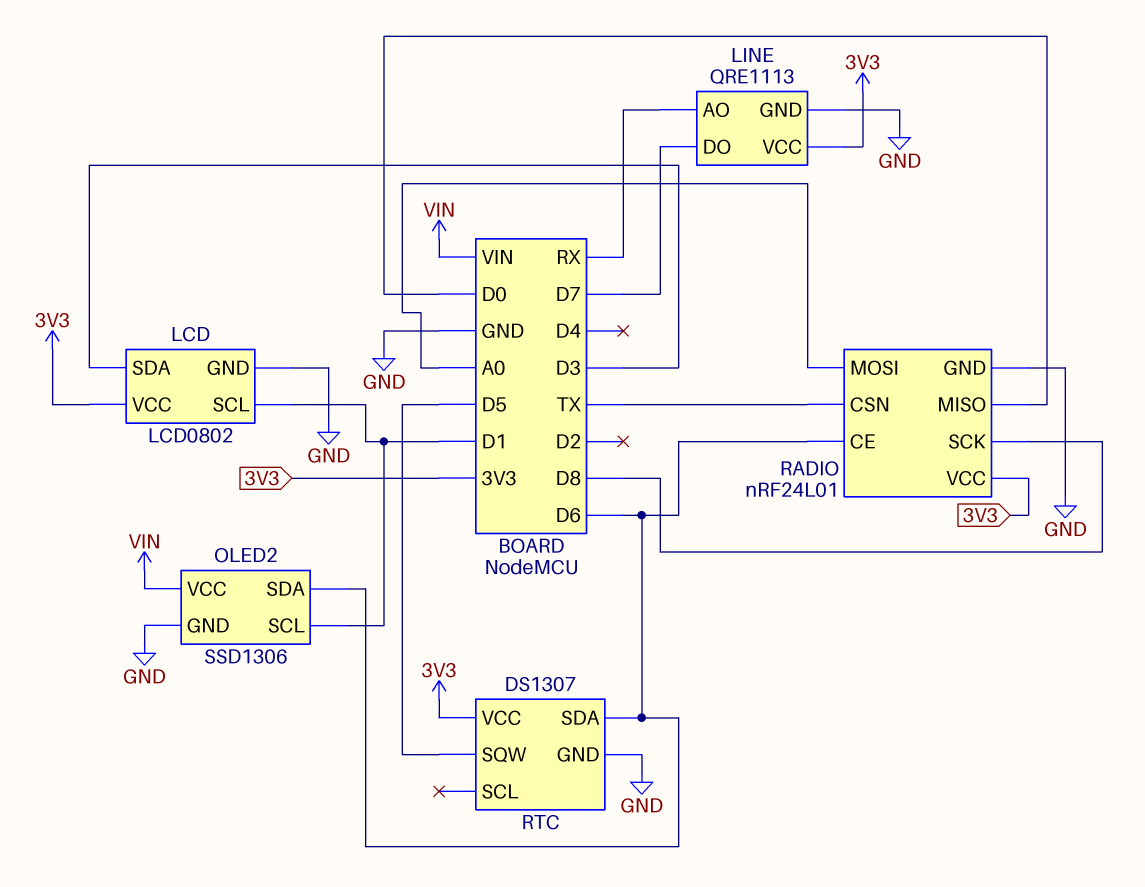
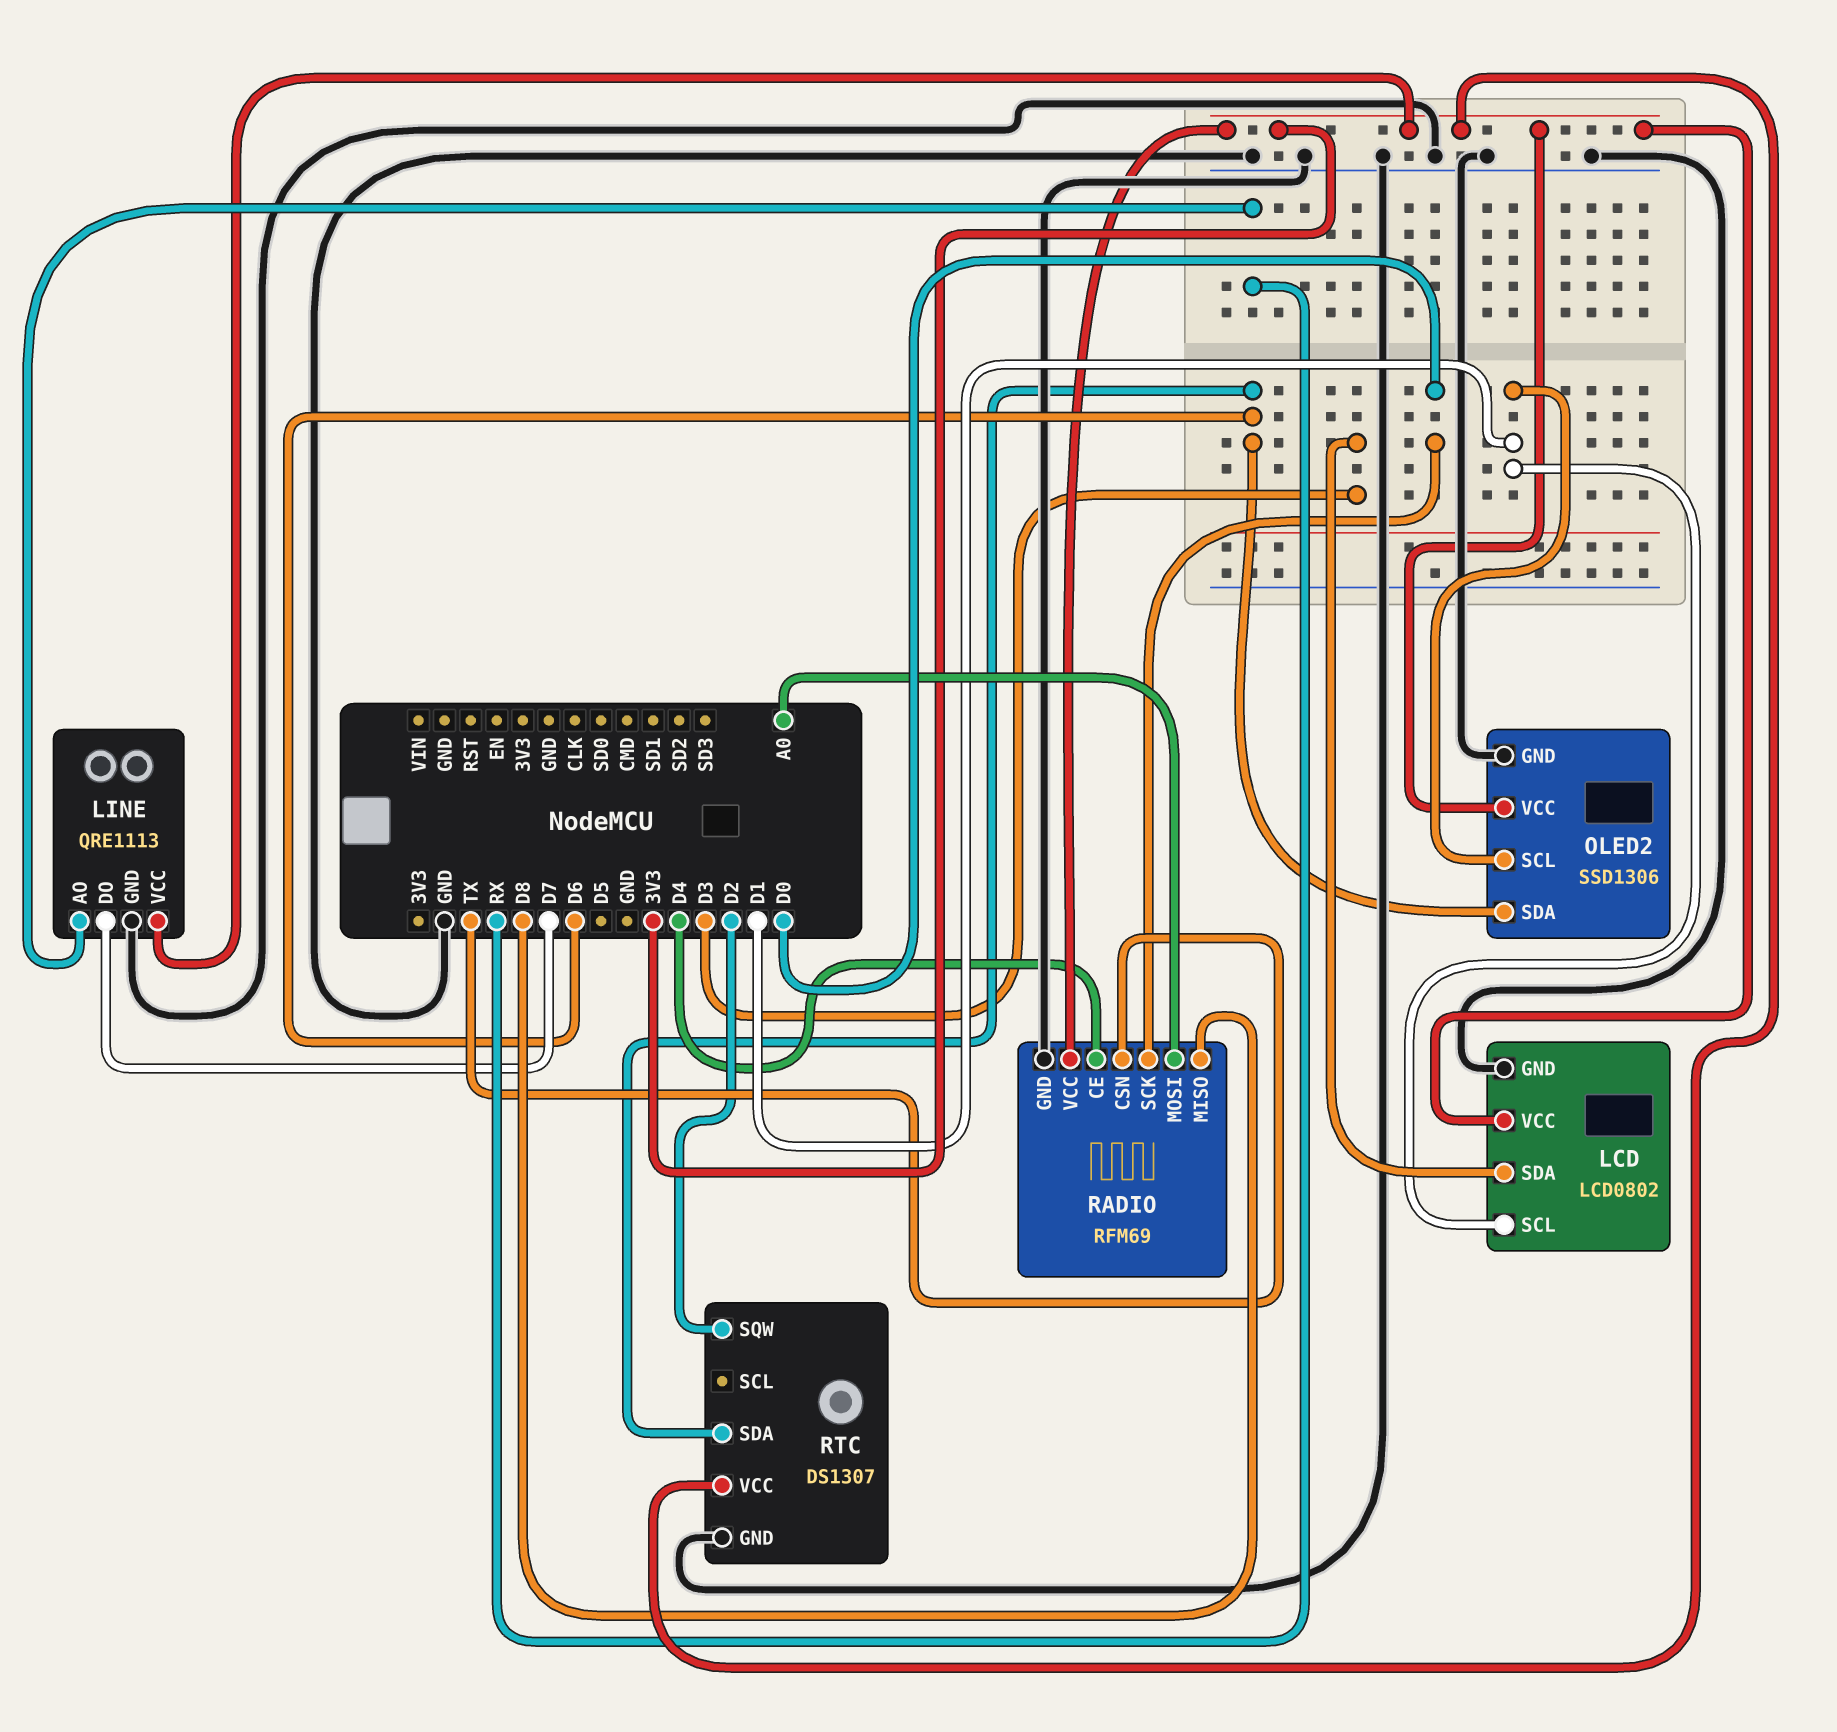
OLED2 pin VCC: VIN -> 3V3
RADIO: nRF24L01 -> RFM69
RADIO pin CE: D6 -> D4
RADIO pin MISO: D0 -> D8
RADIO pin SCK: D8 -> D0
RTC pin SQW: D5 -> D2

